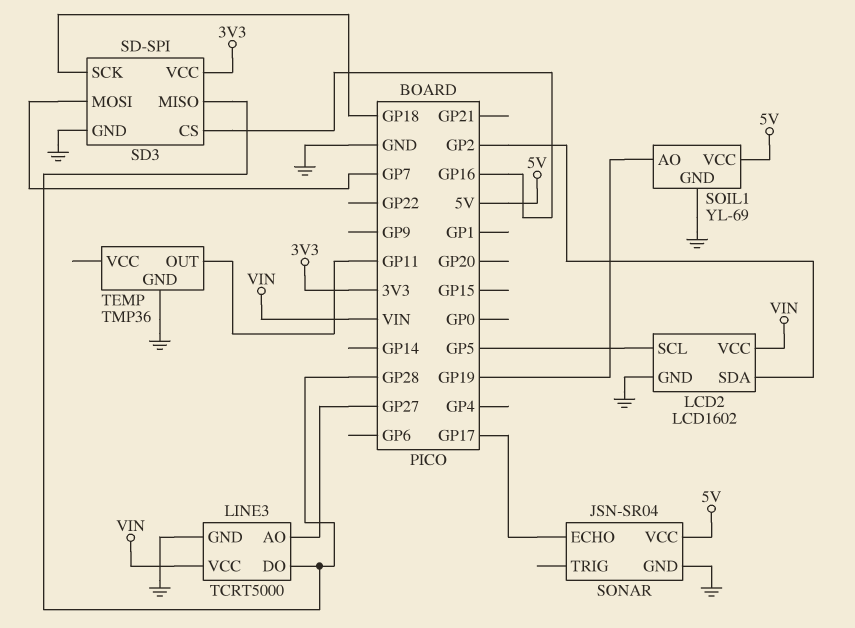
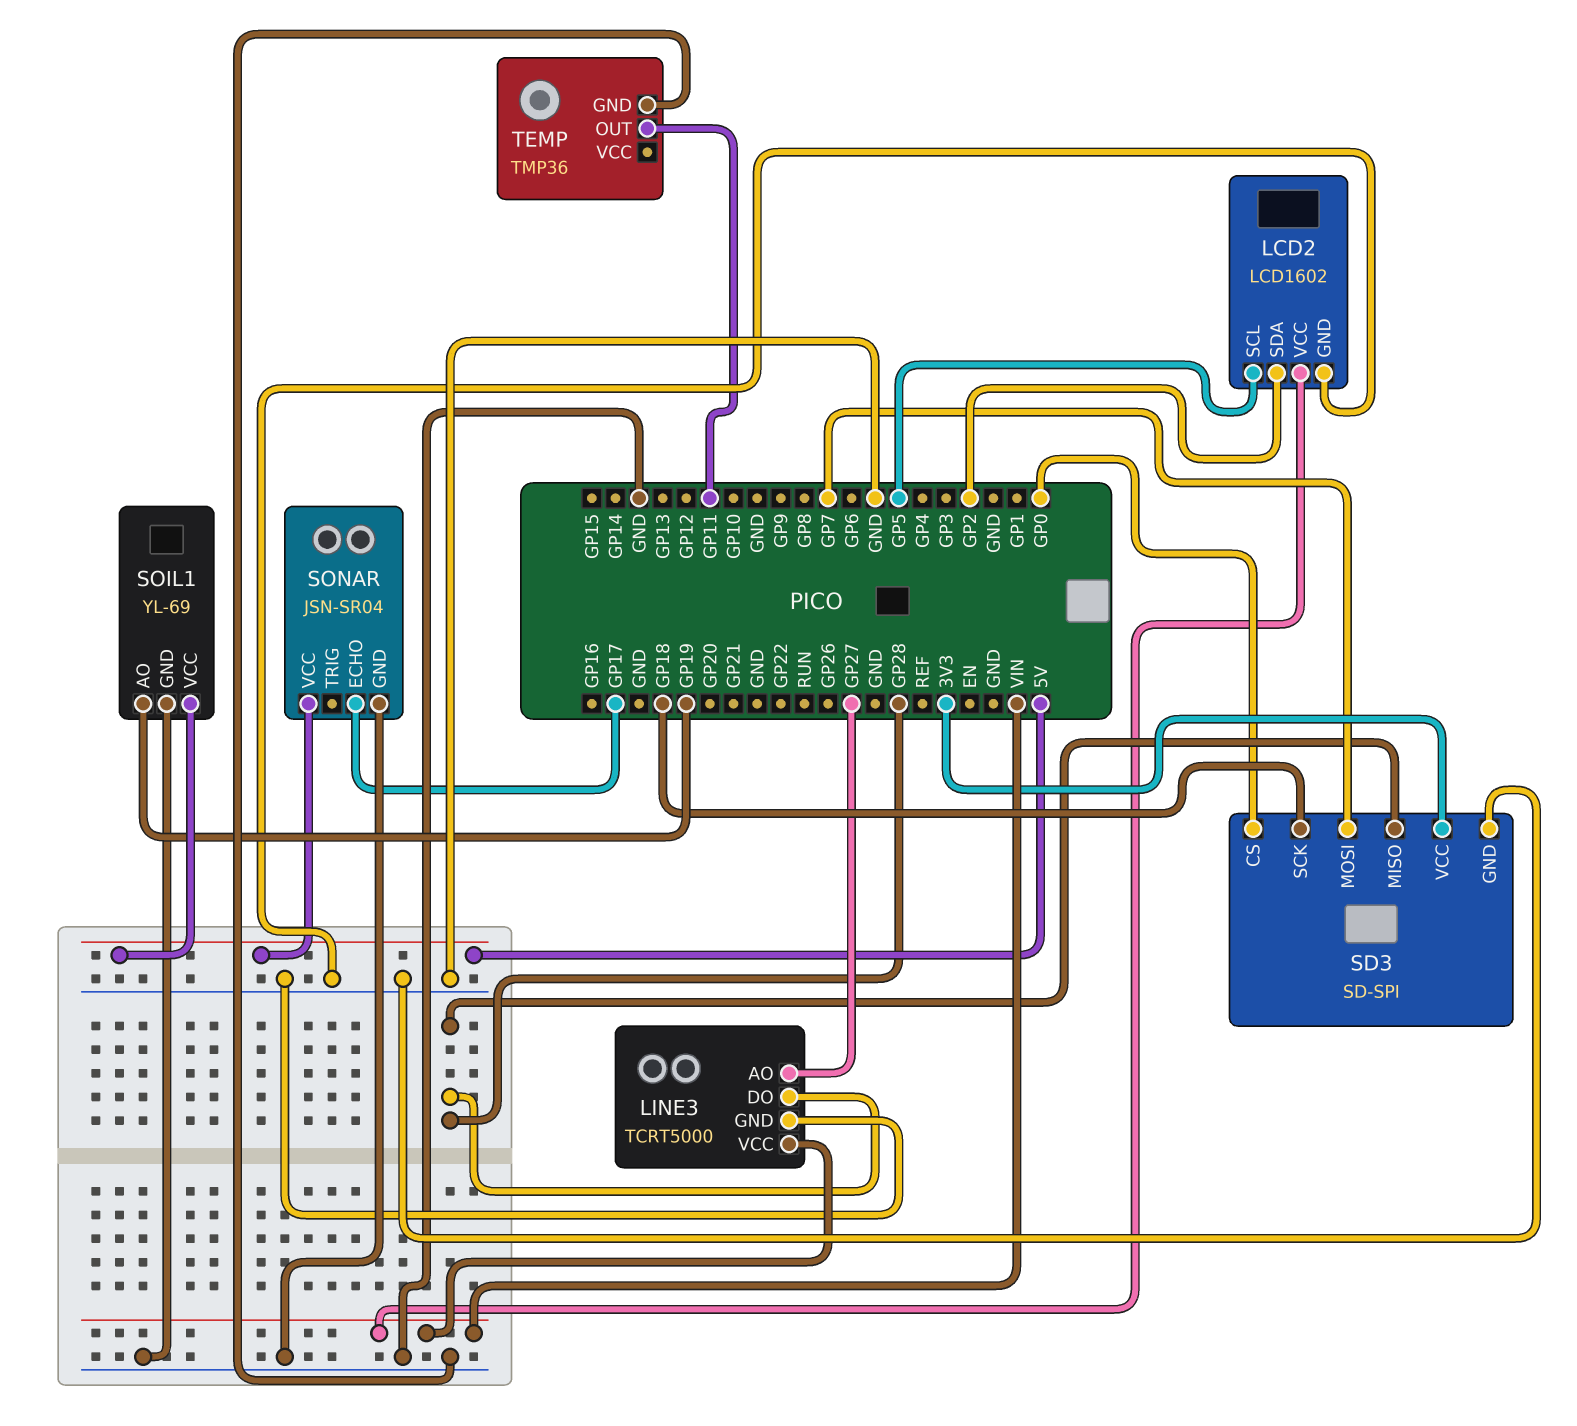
SD3 pin CS: GP16 -> GP0

